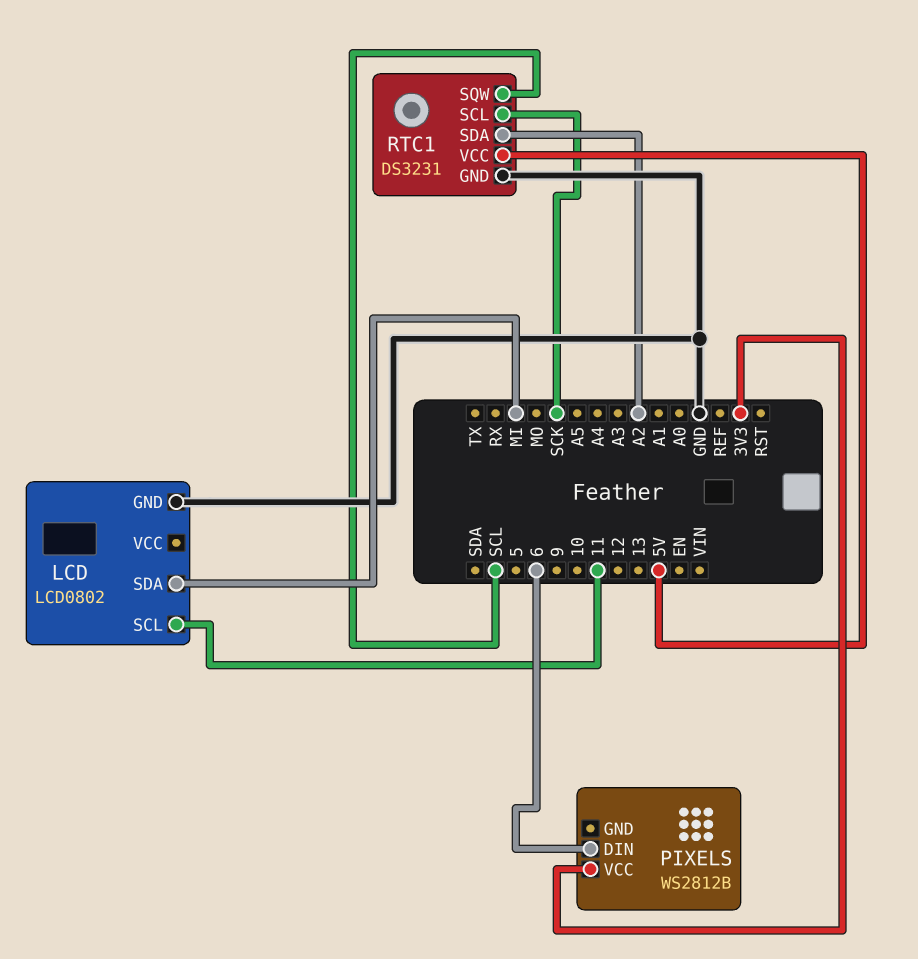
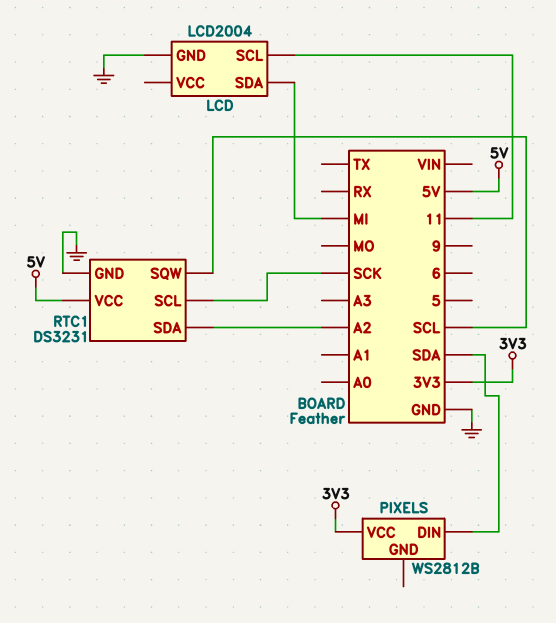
LCD: LCD0802 -> LCD2004
PIXELS pin DIN: 6 -> SDA

